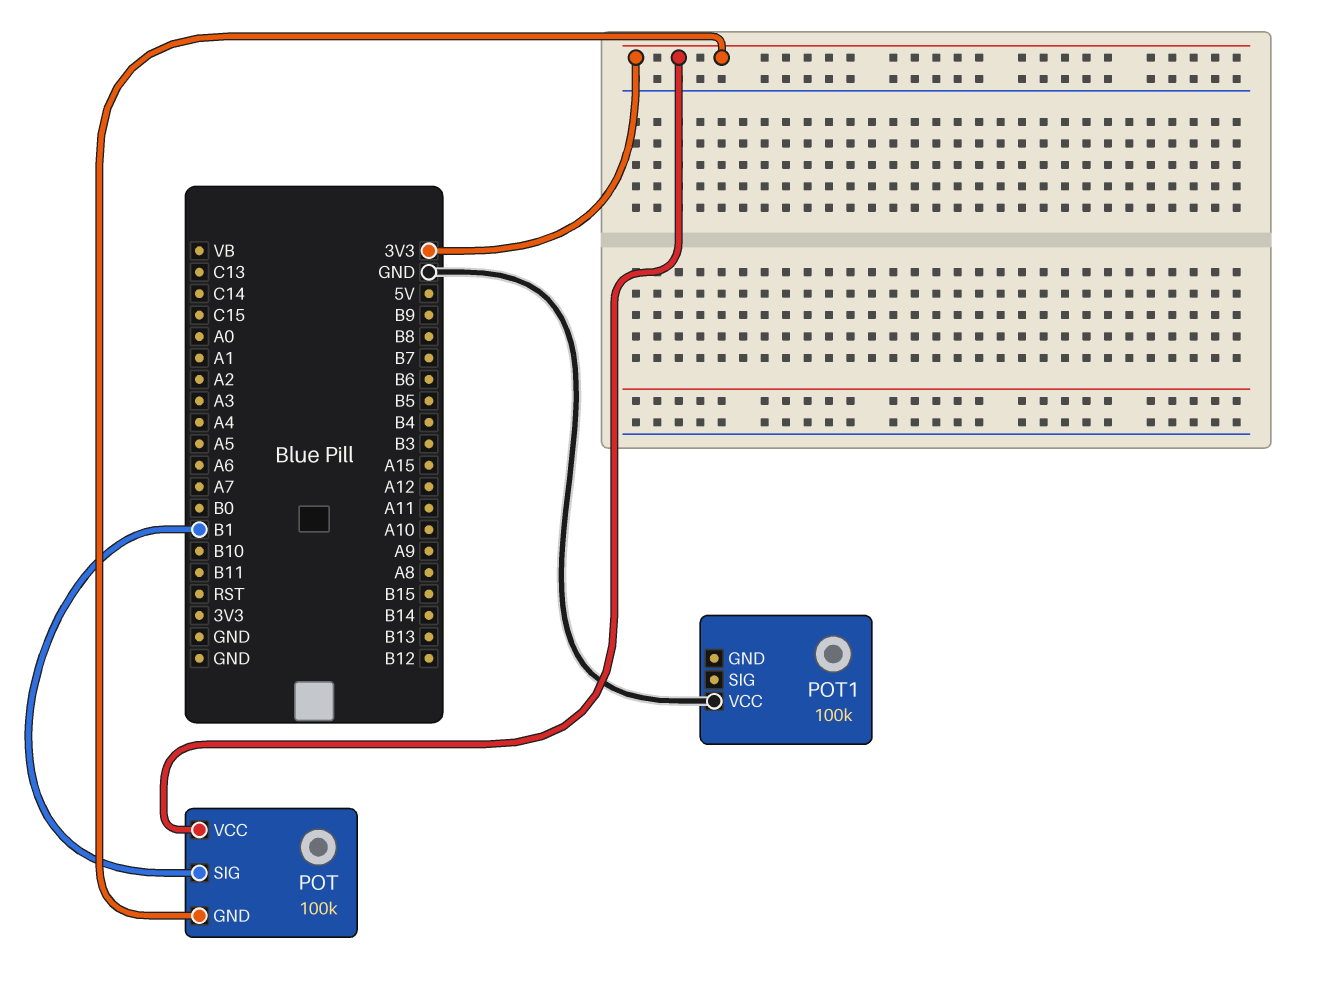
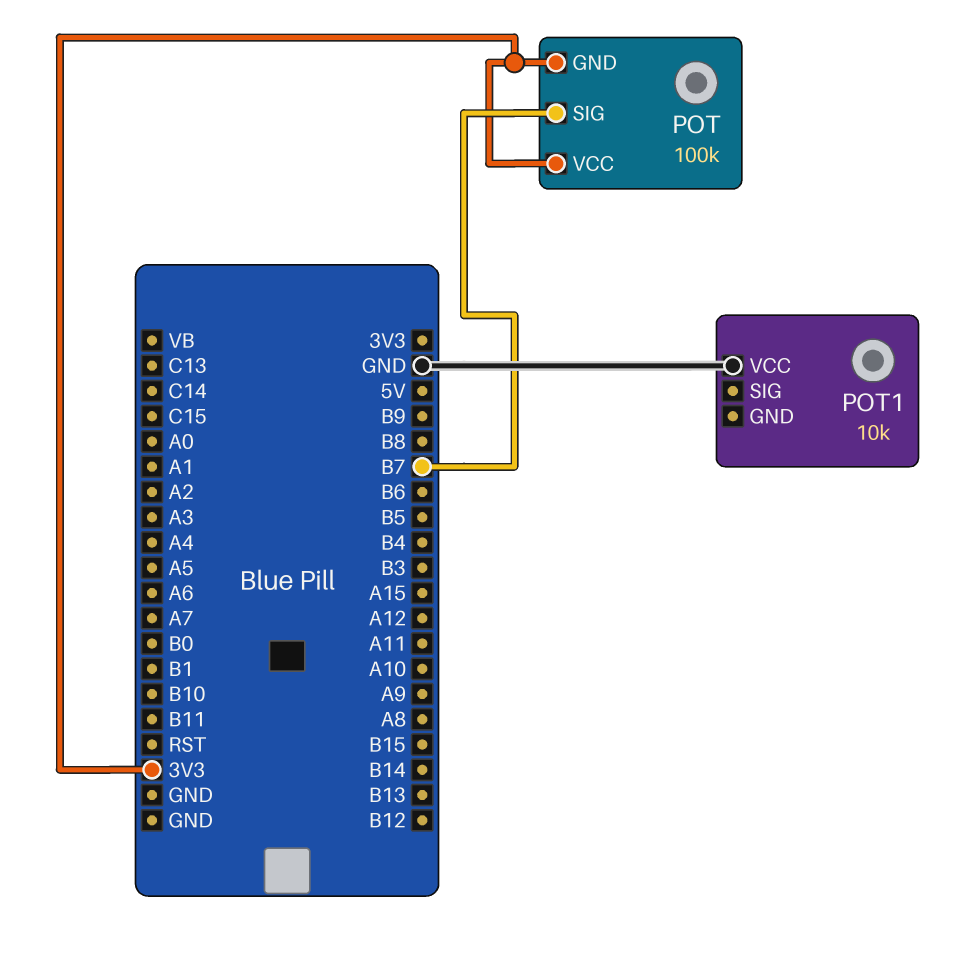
POT pin SIG: B1 -> B7
POT1: 100k -> 10k

